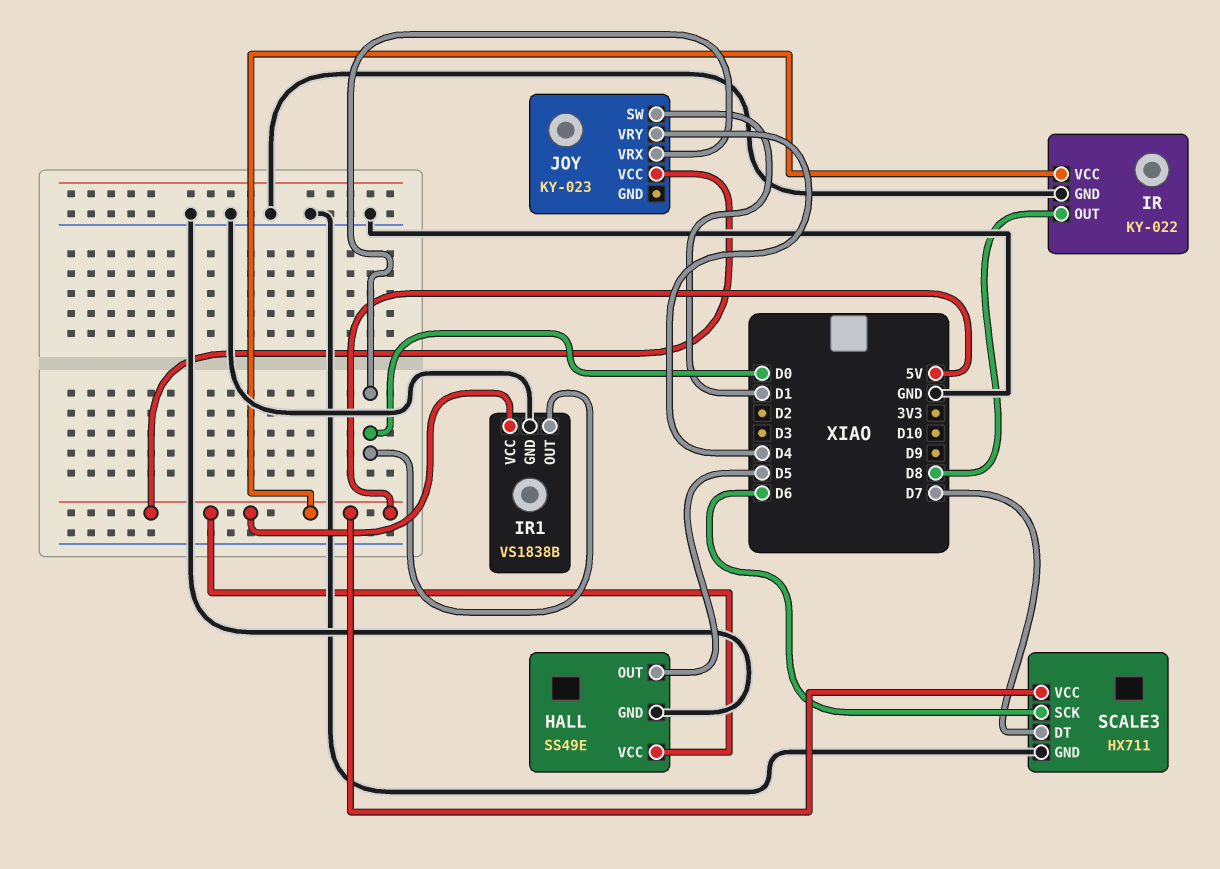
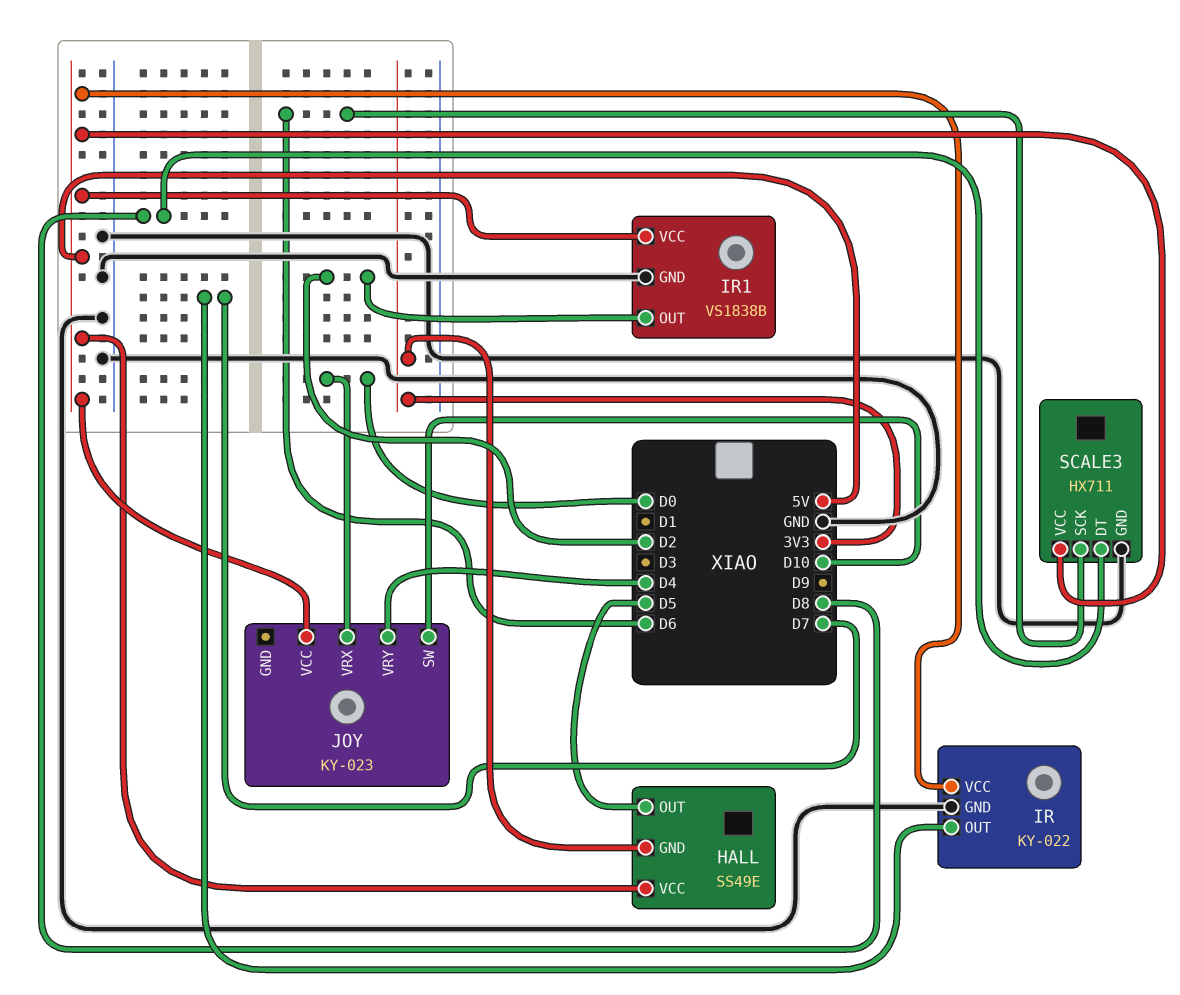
HALL pin GND: GND -> 3V3
IR pin OUT: D8 -> D7
IR1 pin OUT: D0 -> D2
JOY pin SW: D1 -> D10
SCALE3 pin DT: D7 -> D8

